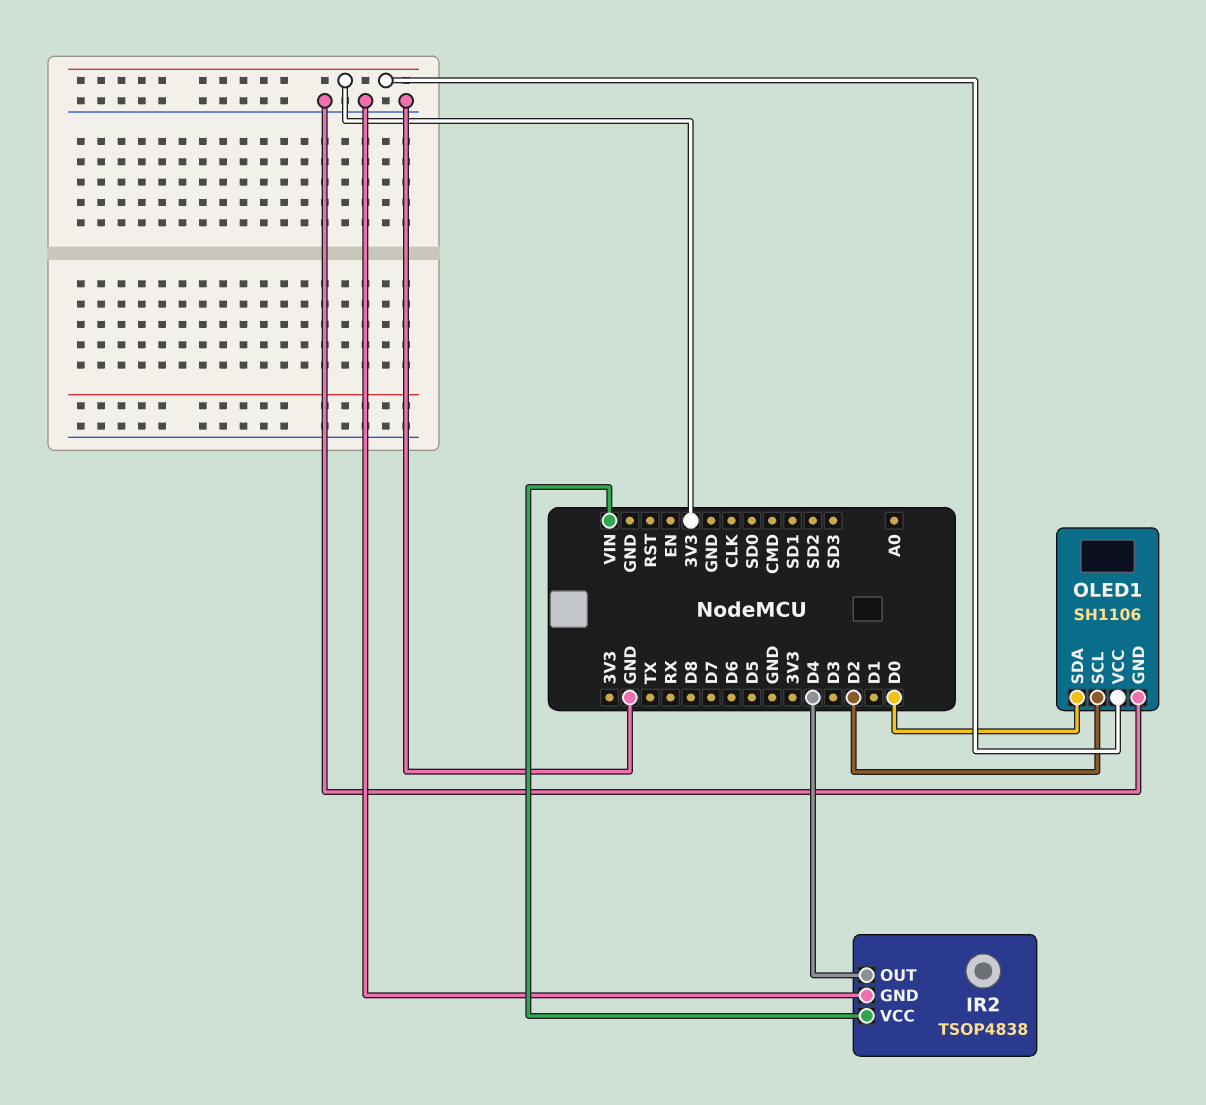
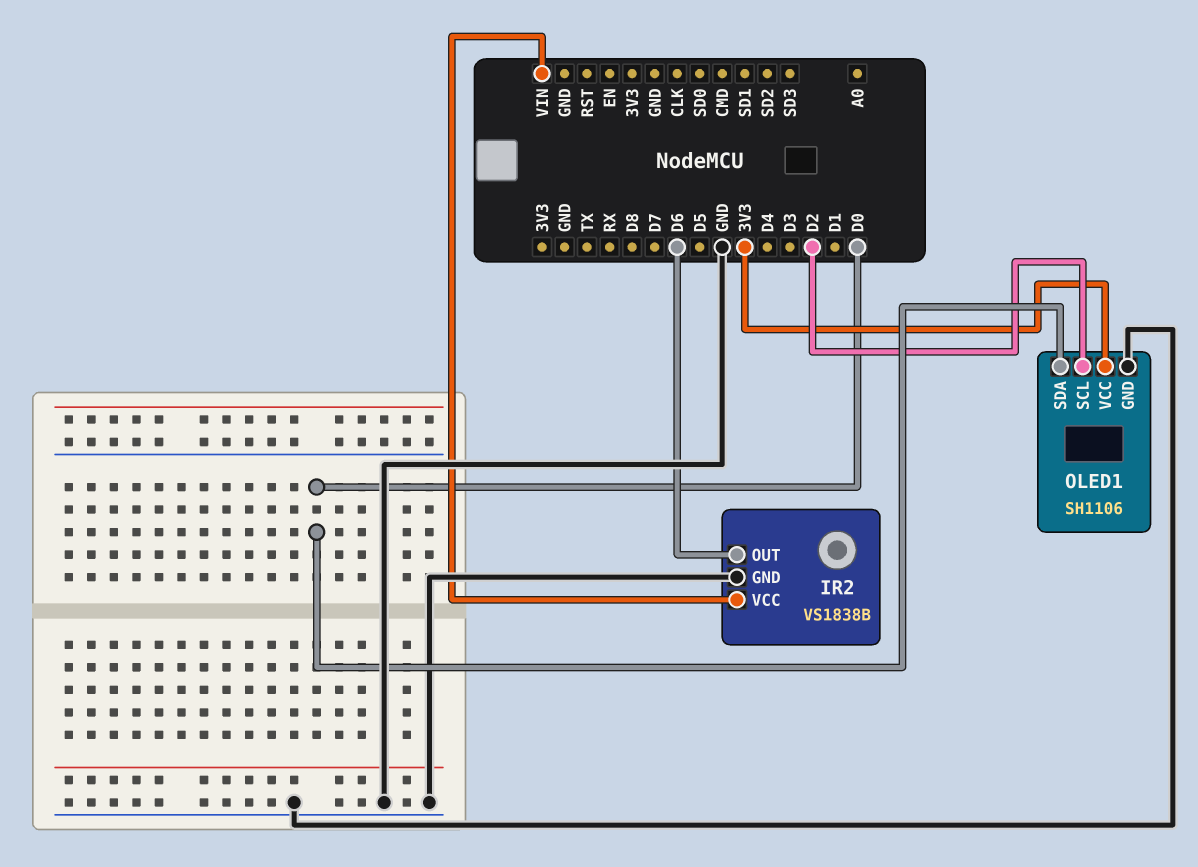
IR2: TSOP4838 -> VS1838B
IR2 pin OUT: D4 -> D6

